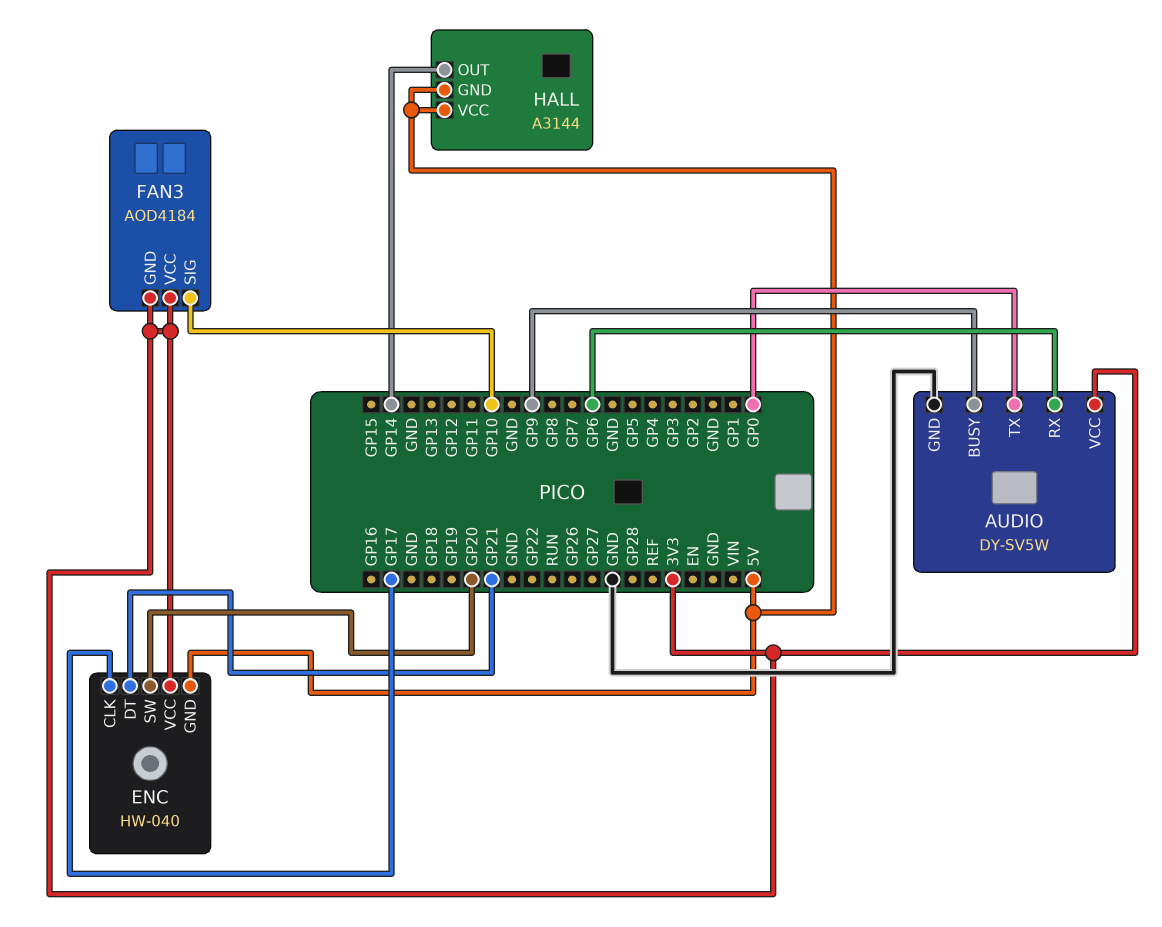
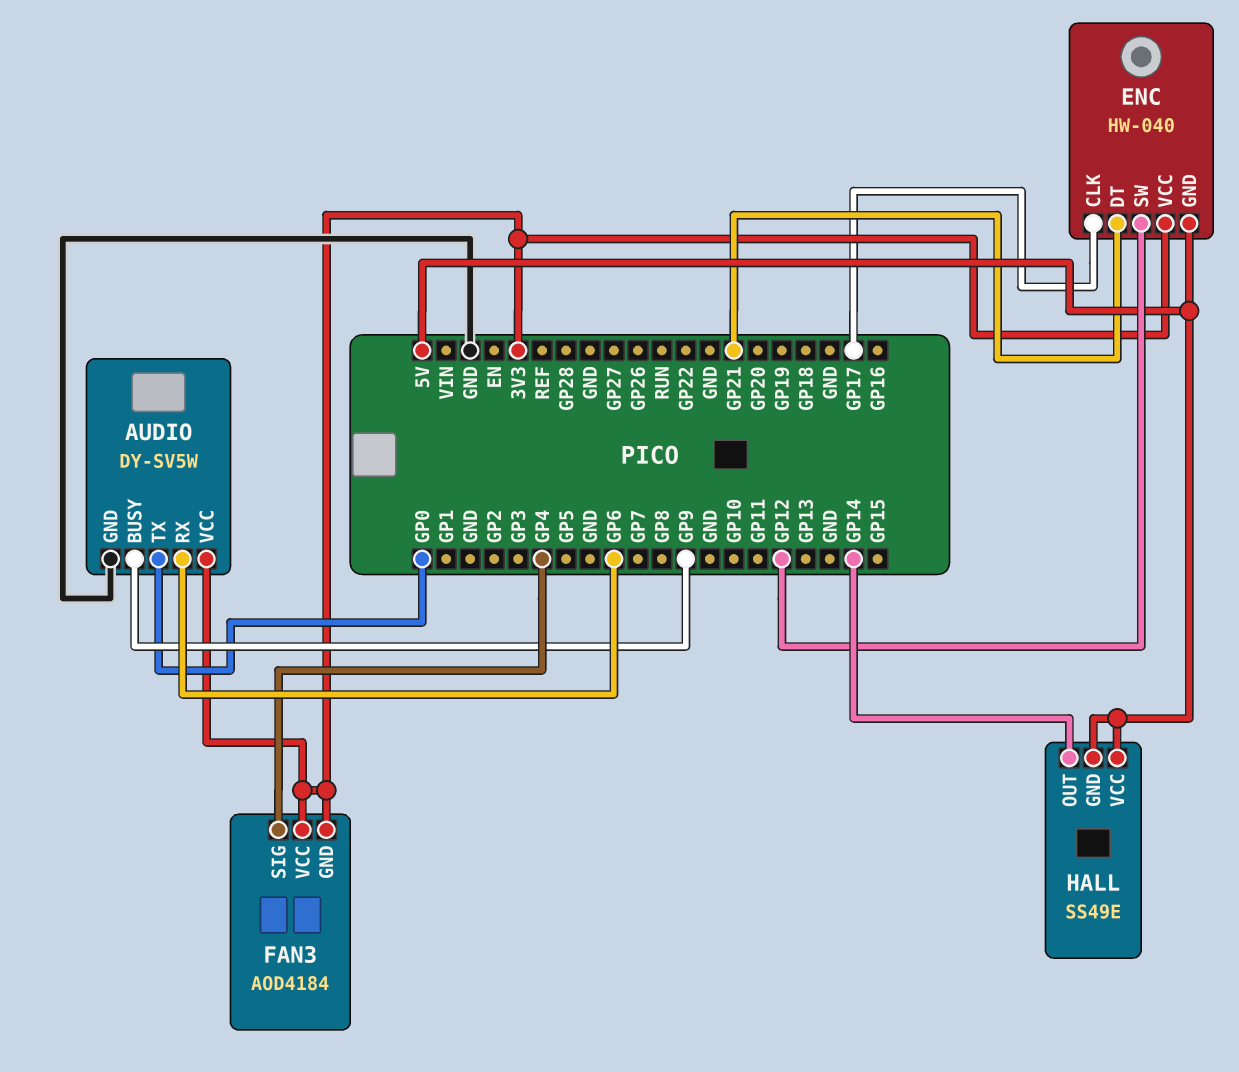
ENC pin SW: GP20 -> GP12
FAN3 pin SIG: GP10 -> GP4
HALL: A3144 -> SS49E

